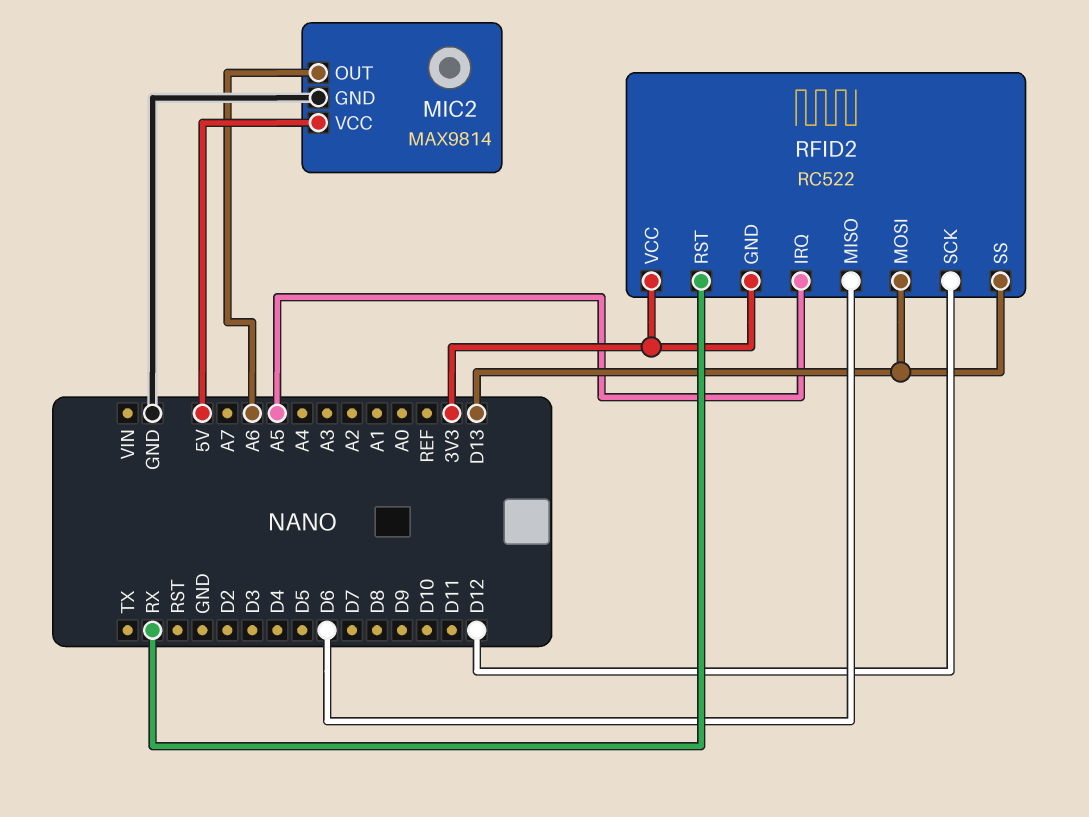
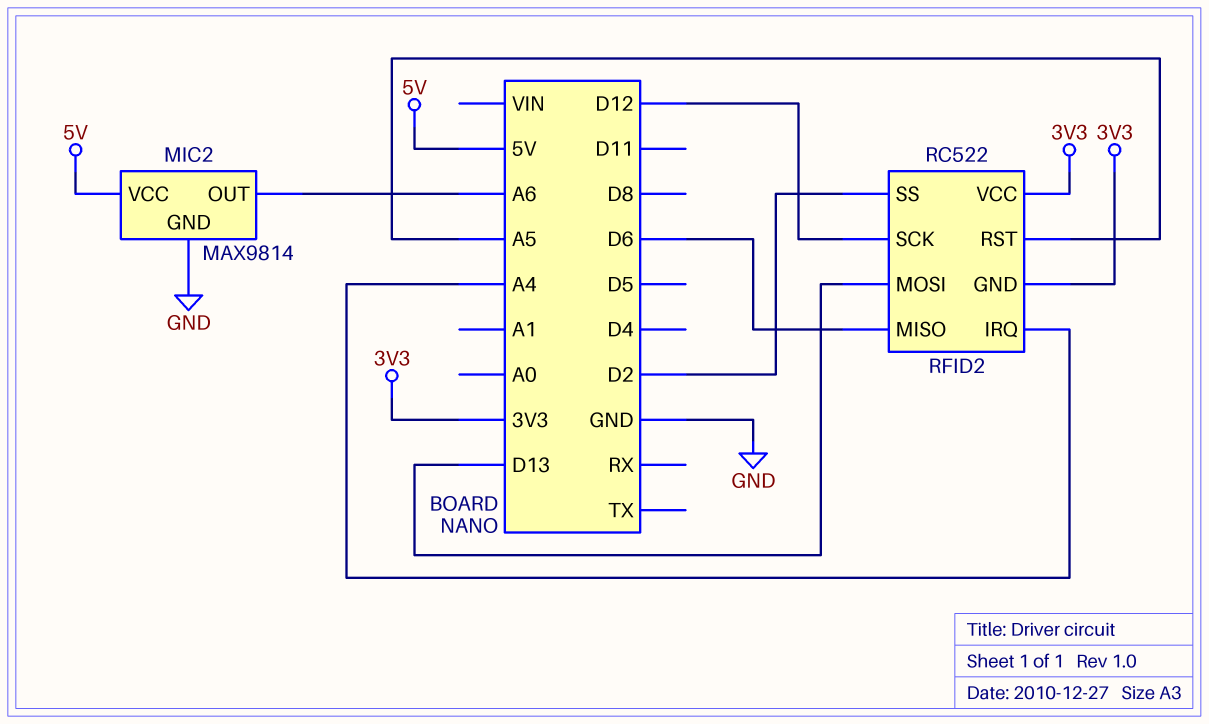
RFID2 pin IRQ: A5 -> A4
RFID2 pin RST: RX -> A5
RFID2 pin SS: D13 -> D2

